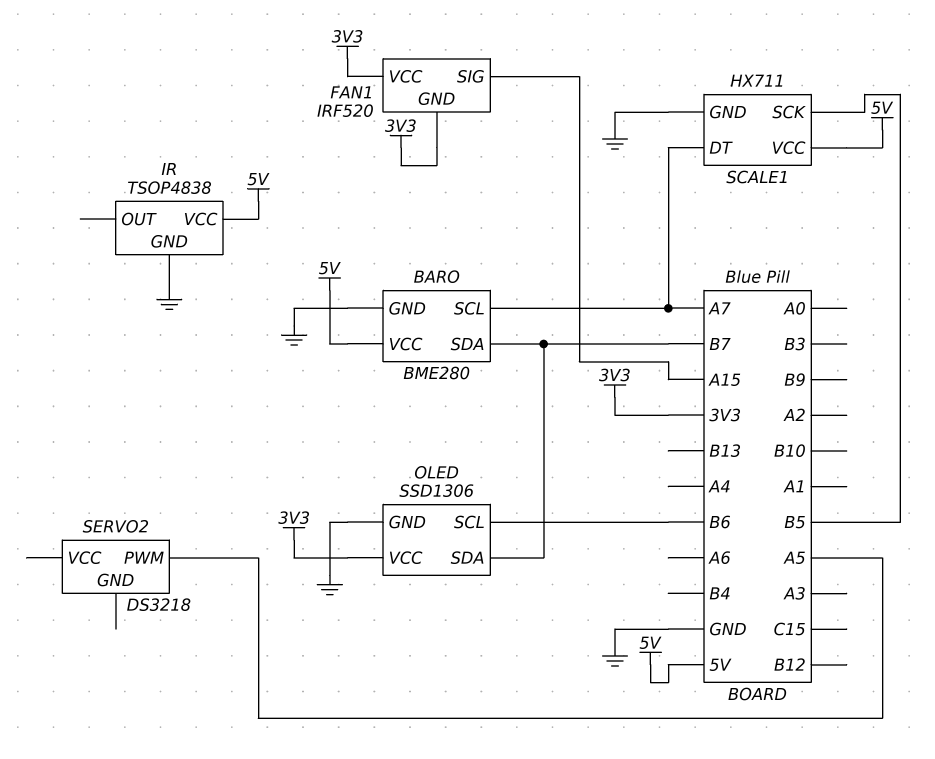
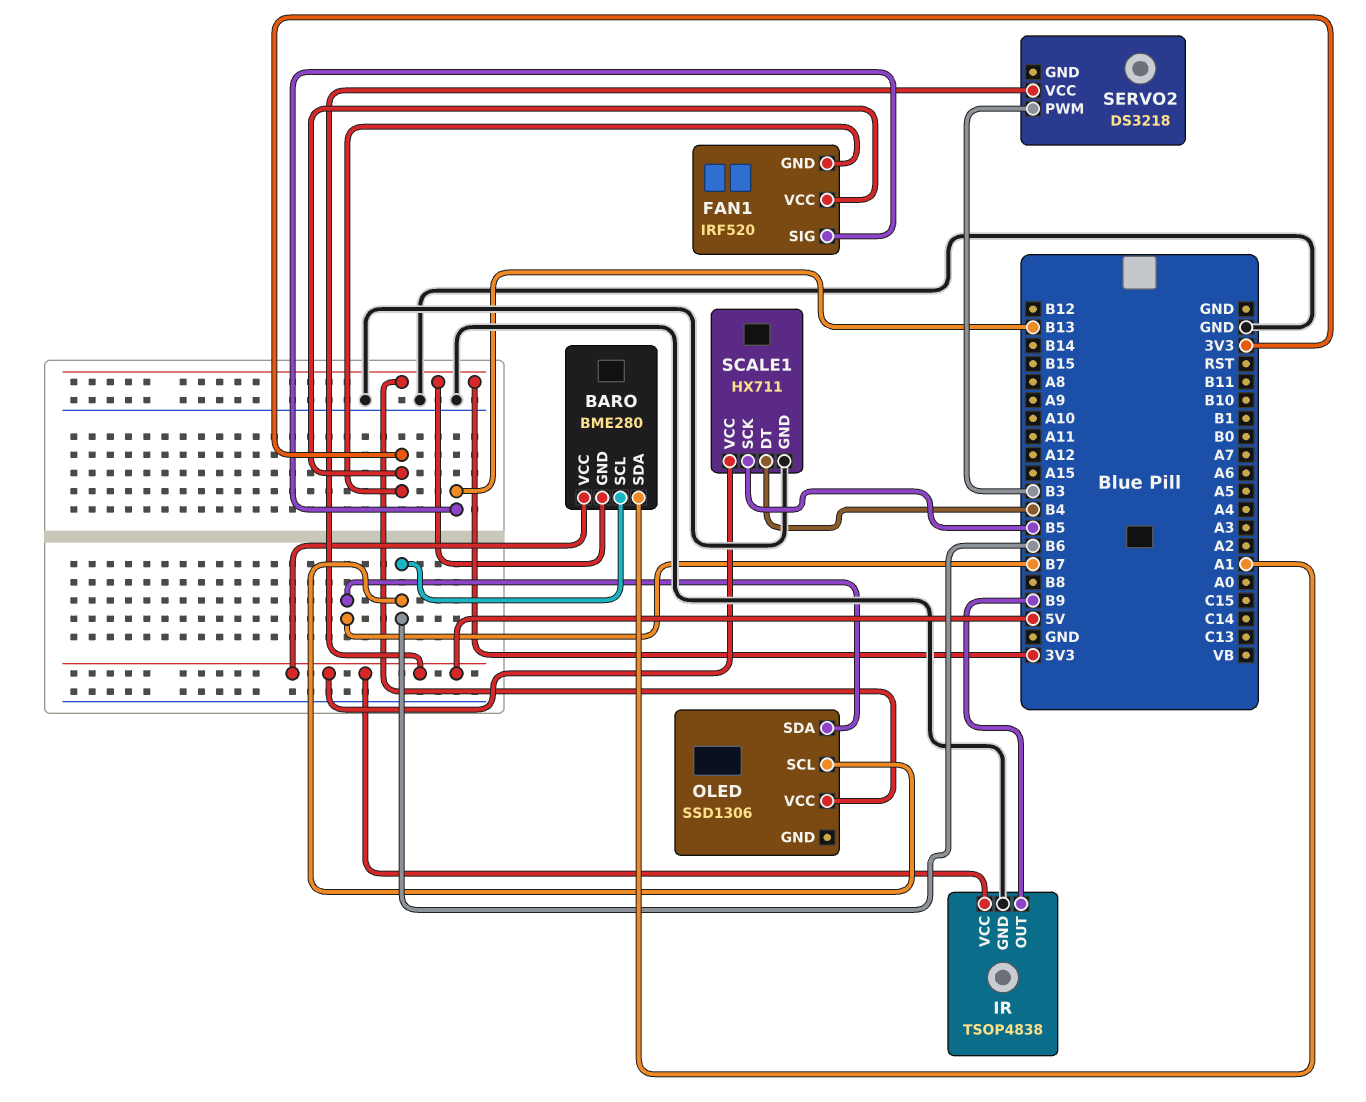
BARO pin GND: GND -> 3V3
BARO pin SCL: A7 -> B6
BARO pin SDA: B7 -> A1
FAN1 pin SIG: A15 -> B13
IR pin OUT: none -> B9
OLED pin GND: GND -> none
SCALE1 pin DT: A7 -> B4
SERVO2 pin PWM: A5 -> B3
SERVO2 pin VCC: none -> 5V

